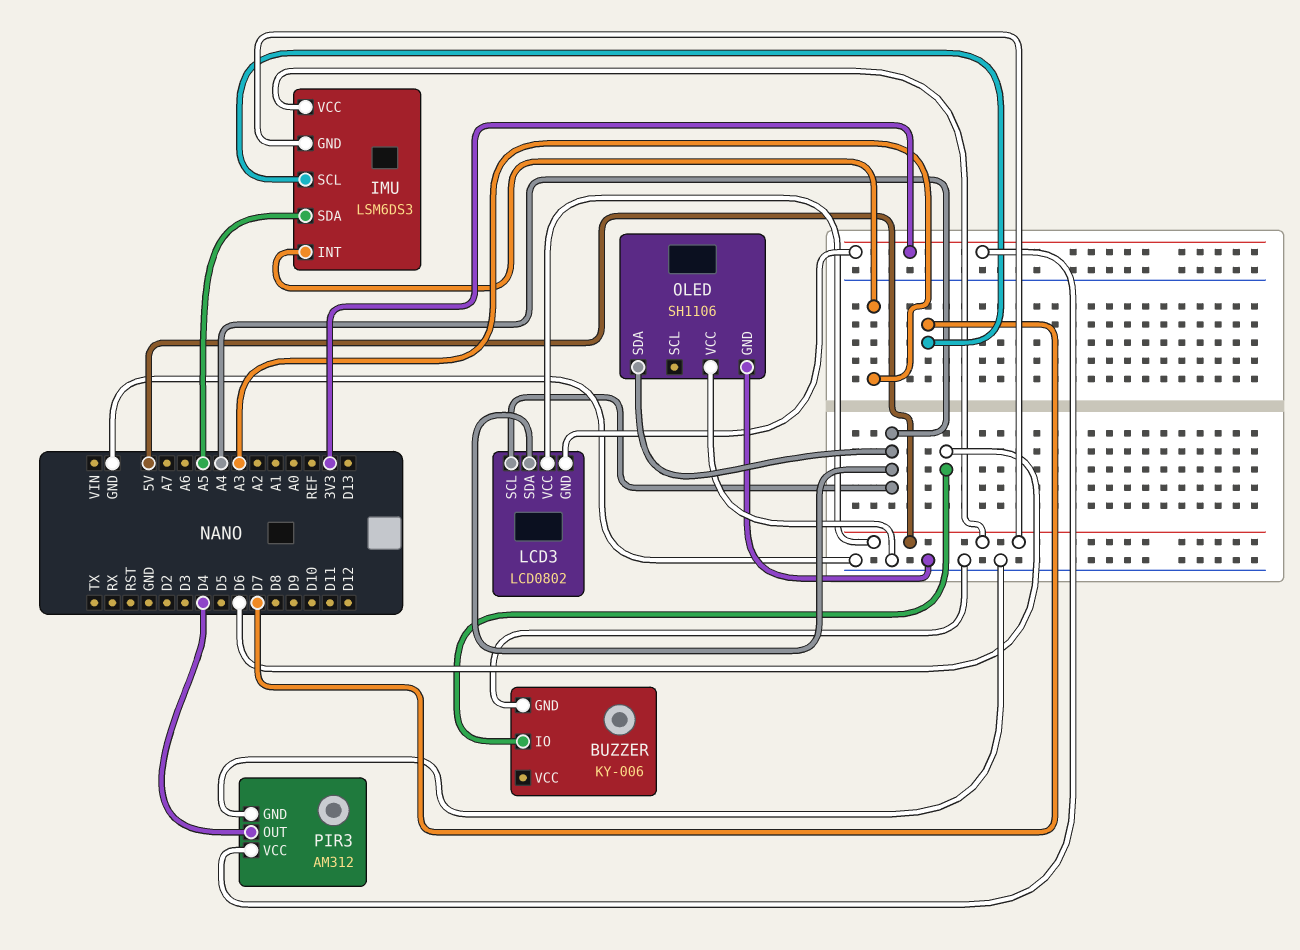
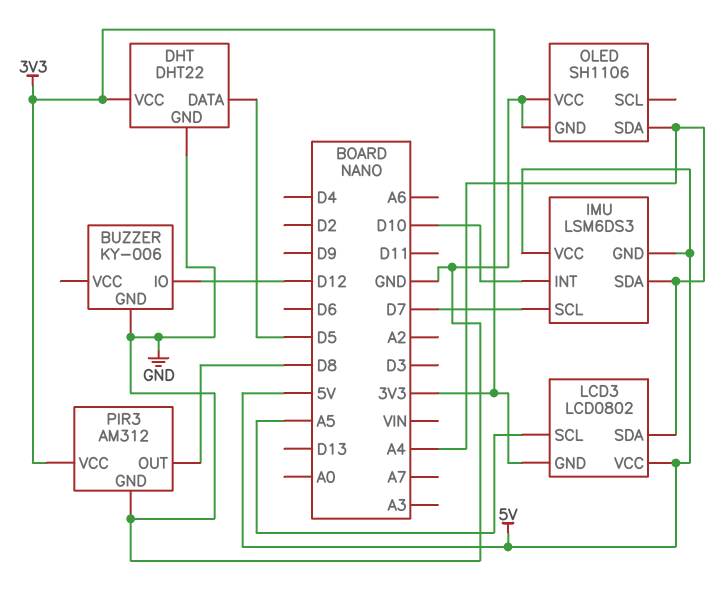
BUZZER pin IO: D6 -> D12
DHT: none -> DHT22
DHT pin DATA: none -> D5
DHT pin GND: none -> GND
DHT pin VCC: none -> 3V3
IMU pin INT: A3 -> D10
IMU pin SDA: A5 -> A4
LCD3 pin SCL: A4 -> A5
PIR3 pin OUT: D4 -> D8

